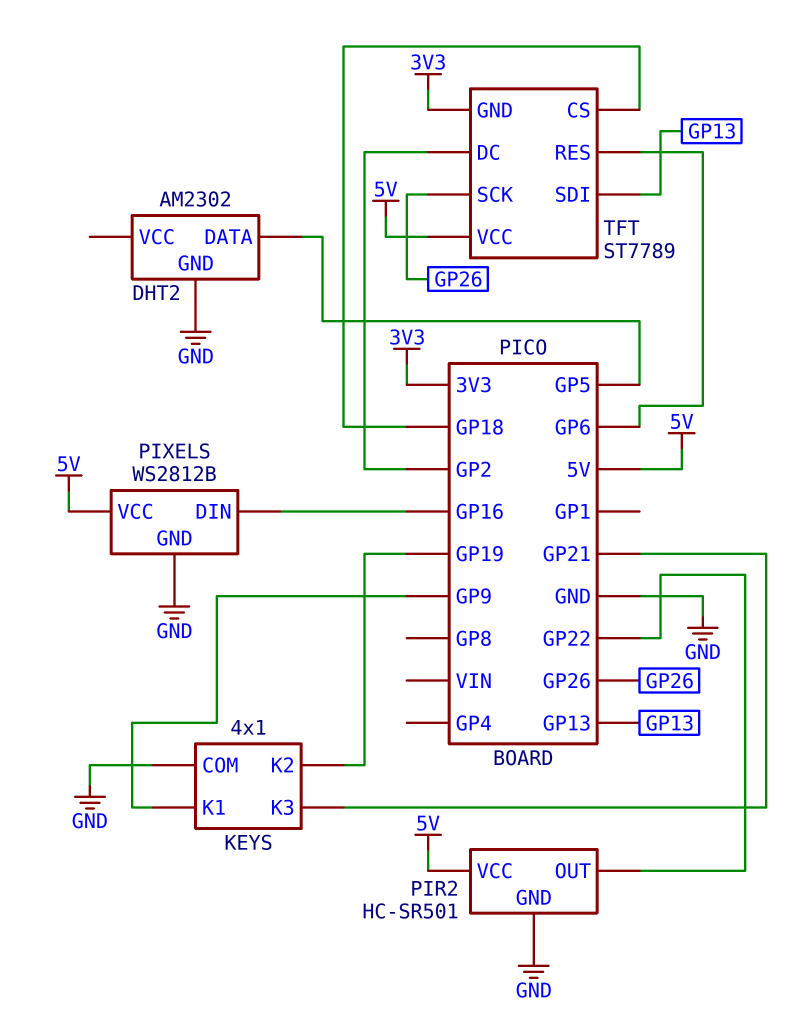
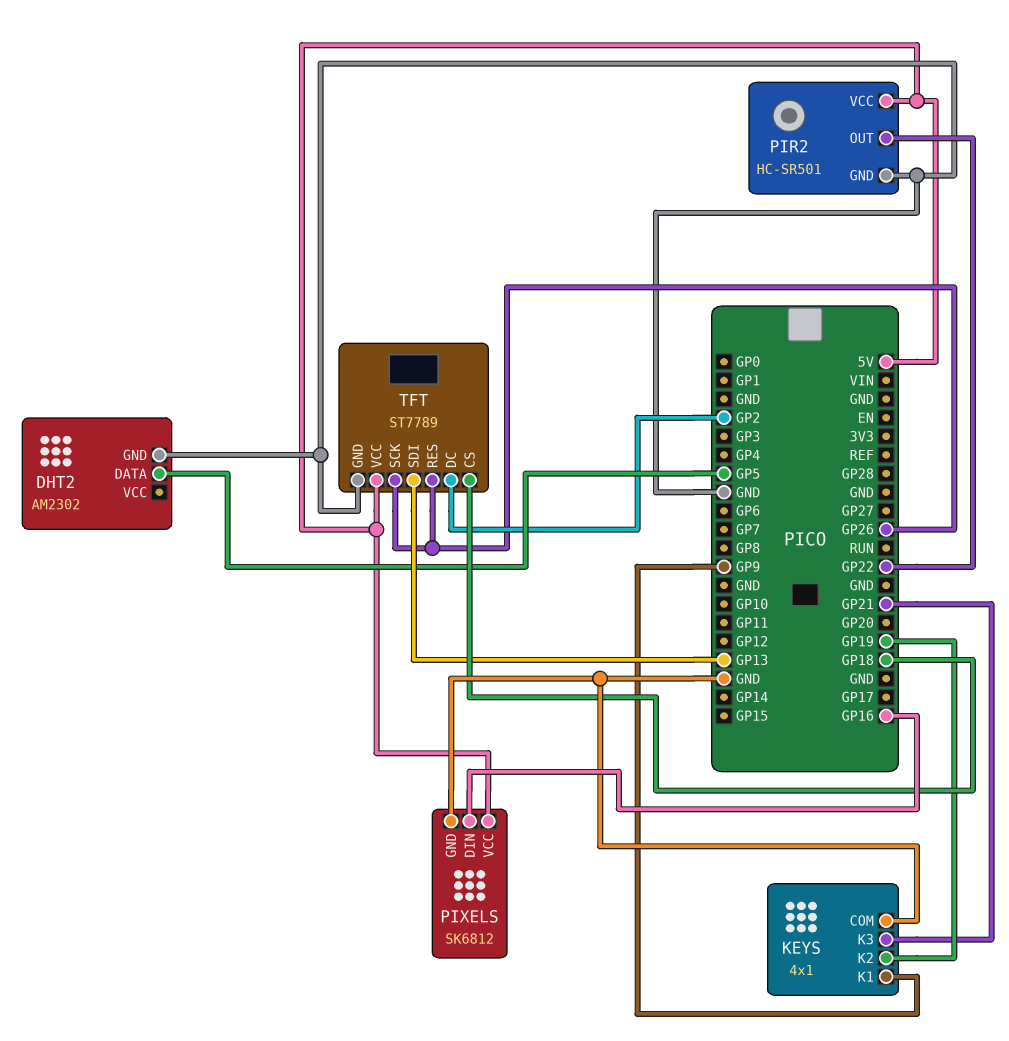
PIXELS: WS2812B -> SK6812
TFT pin GND: 3V3 -> GND
TFT pin RES: GP6 -> GP26

